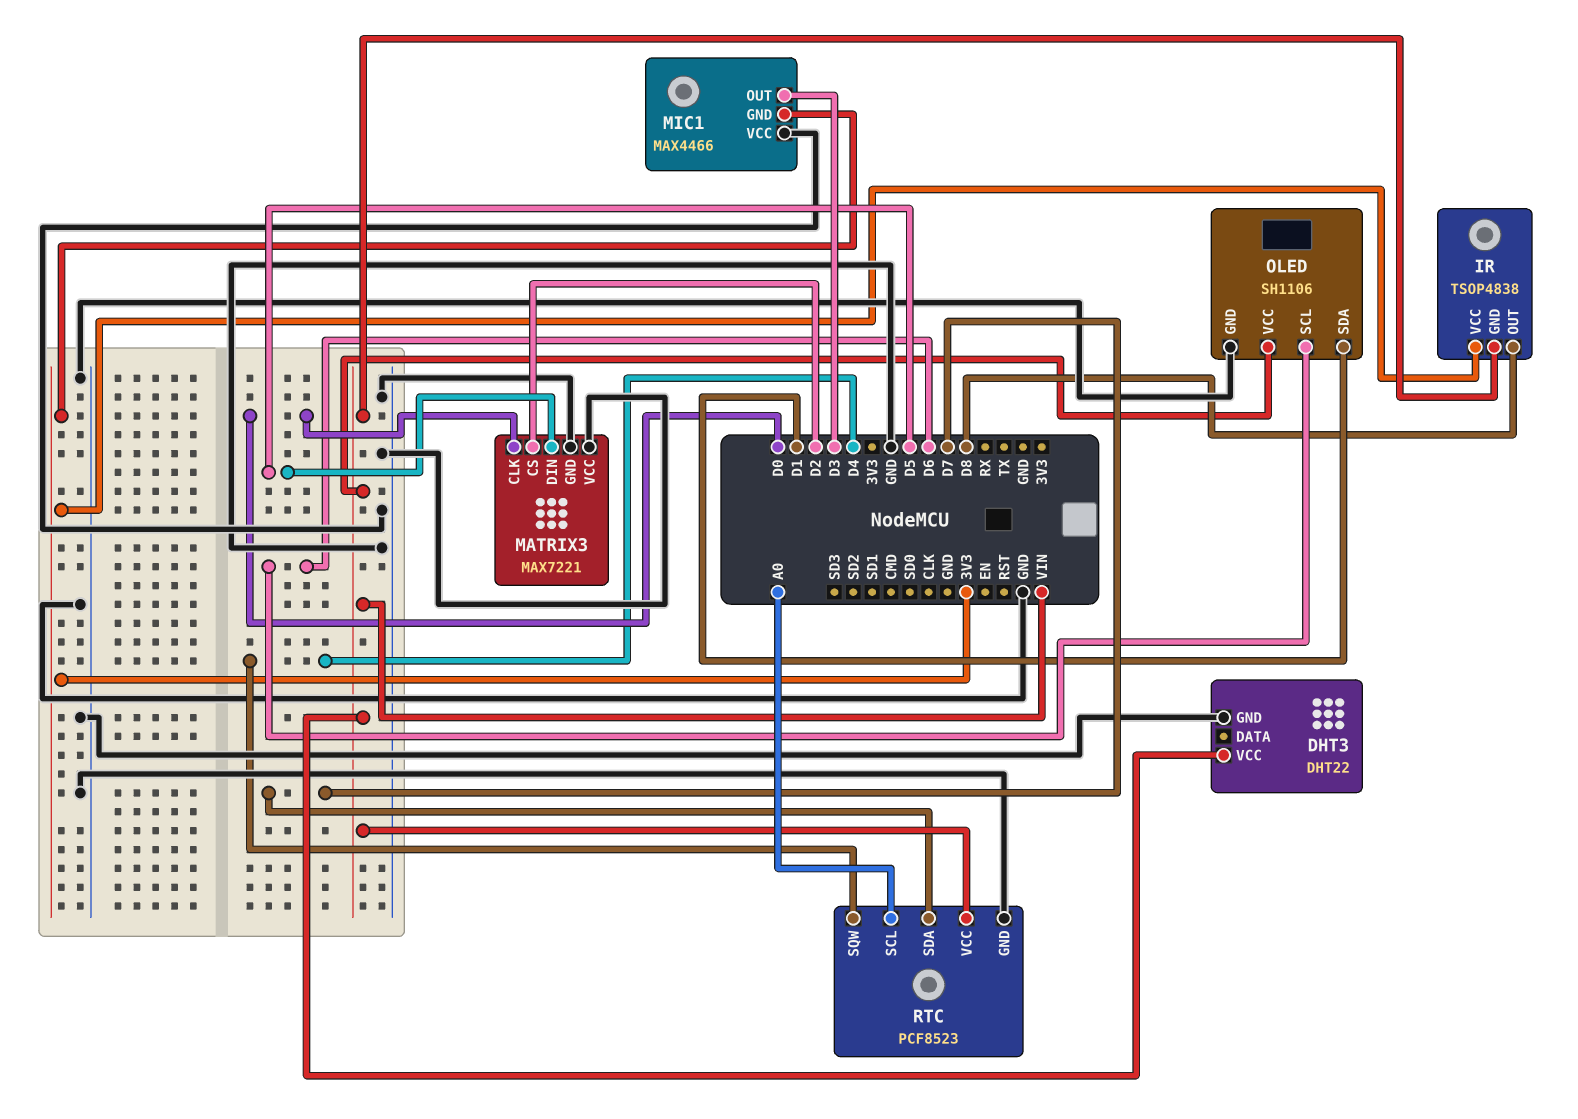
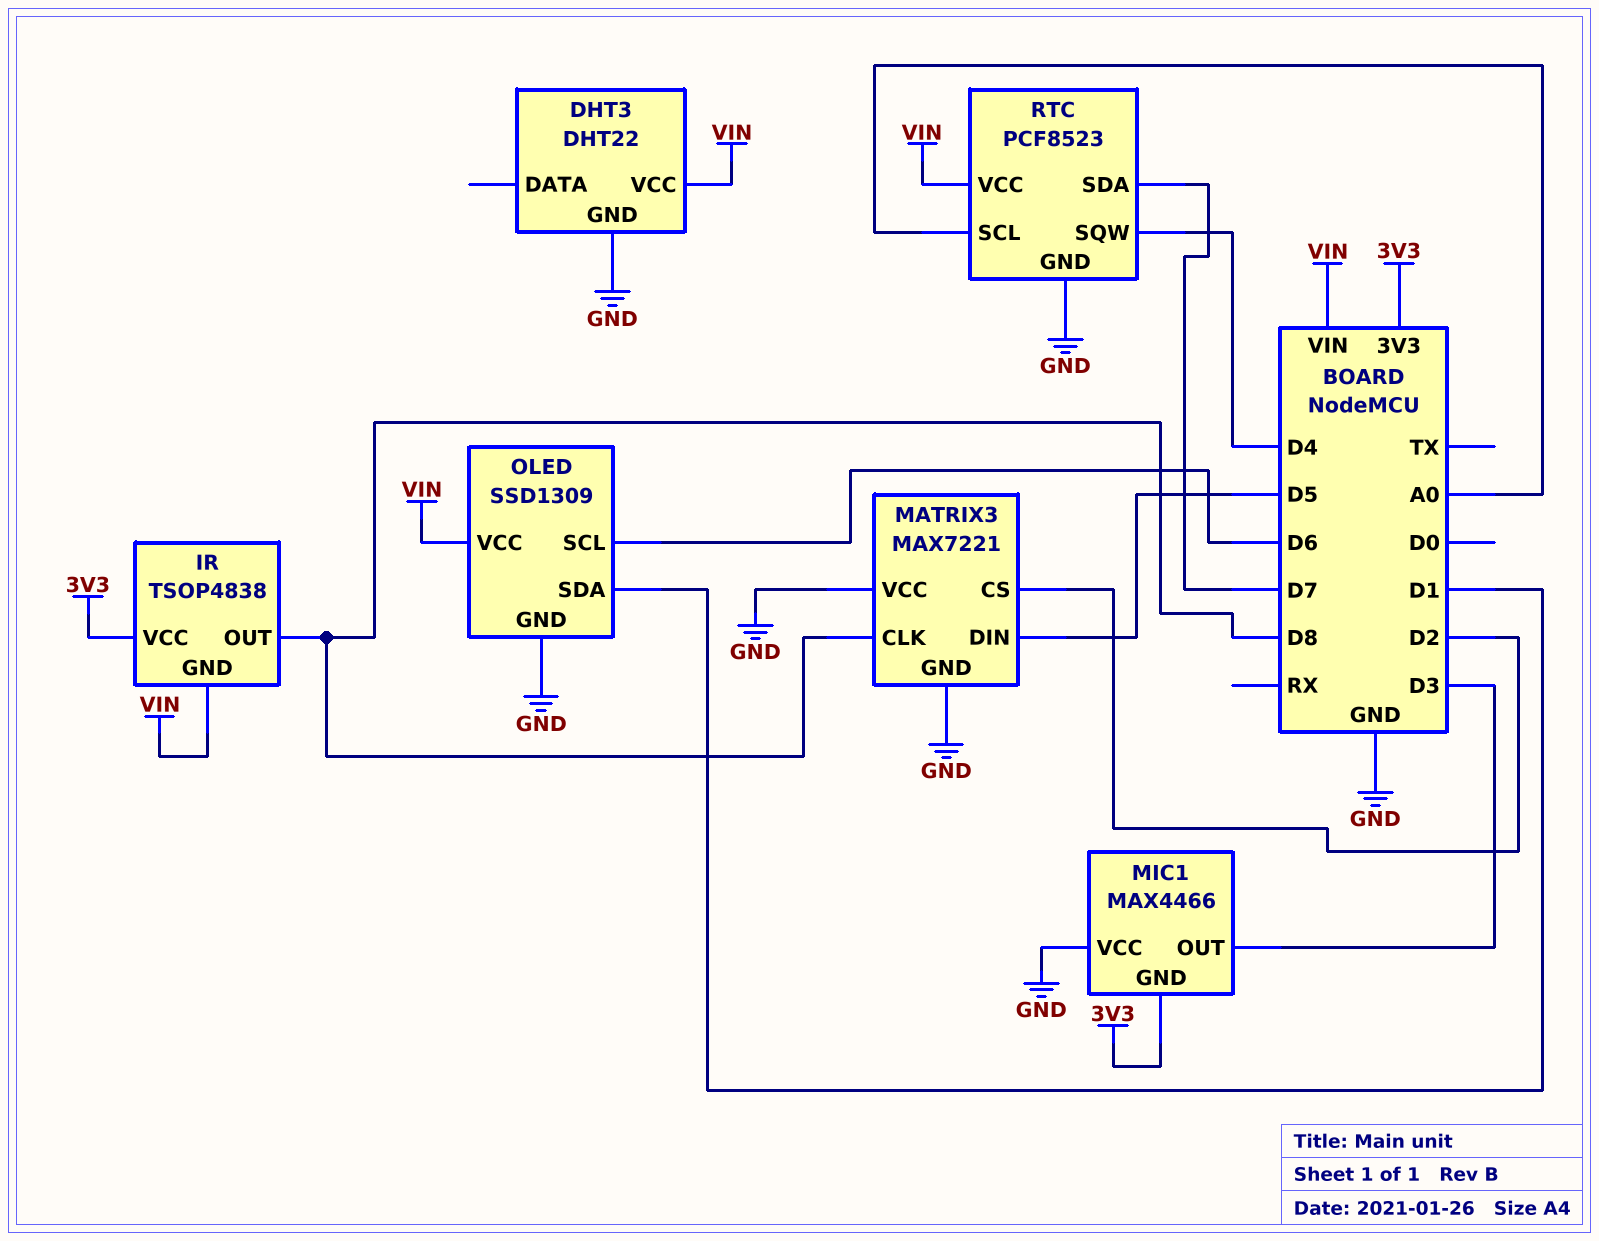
MATRIX3 pin CLK: D0 -> D8
OLED: SH1106 -> SSD1309

